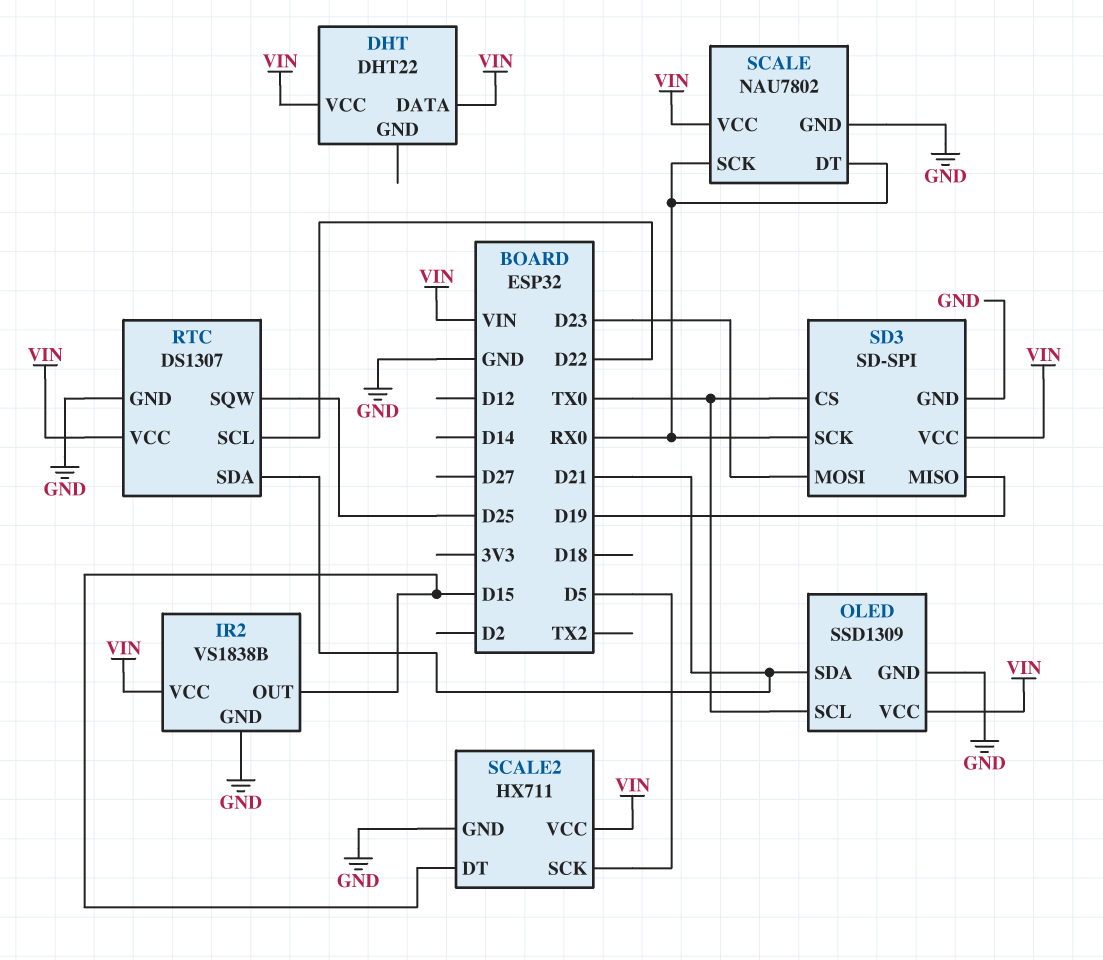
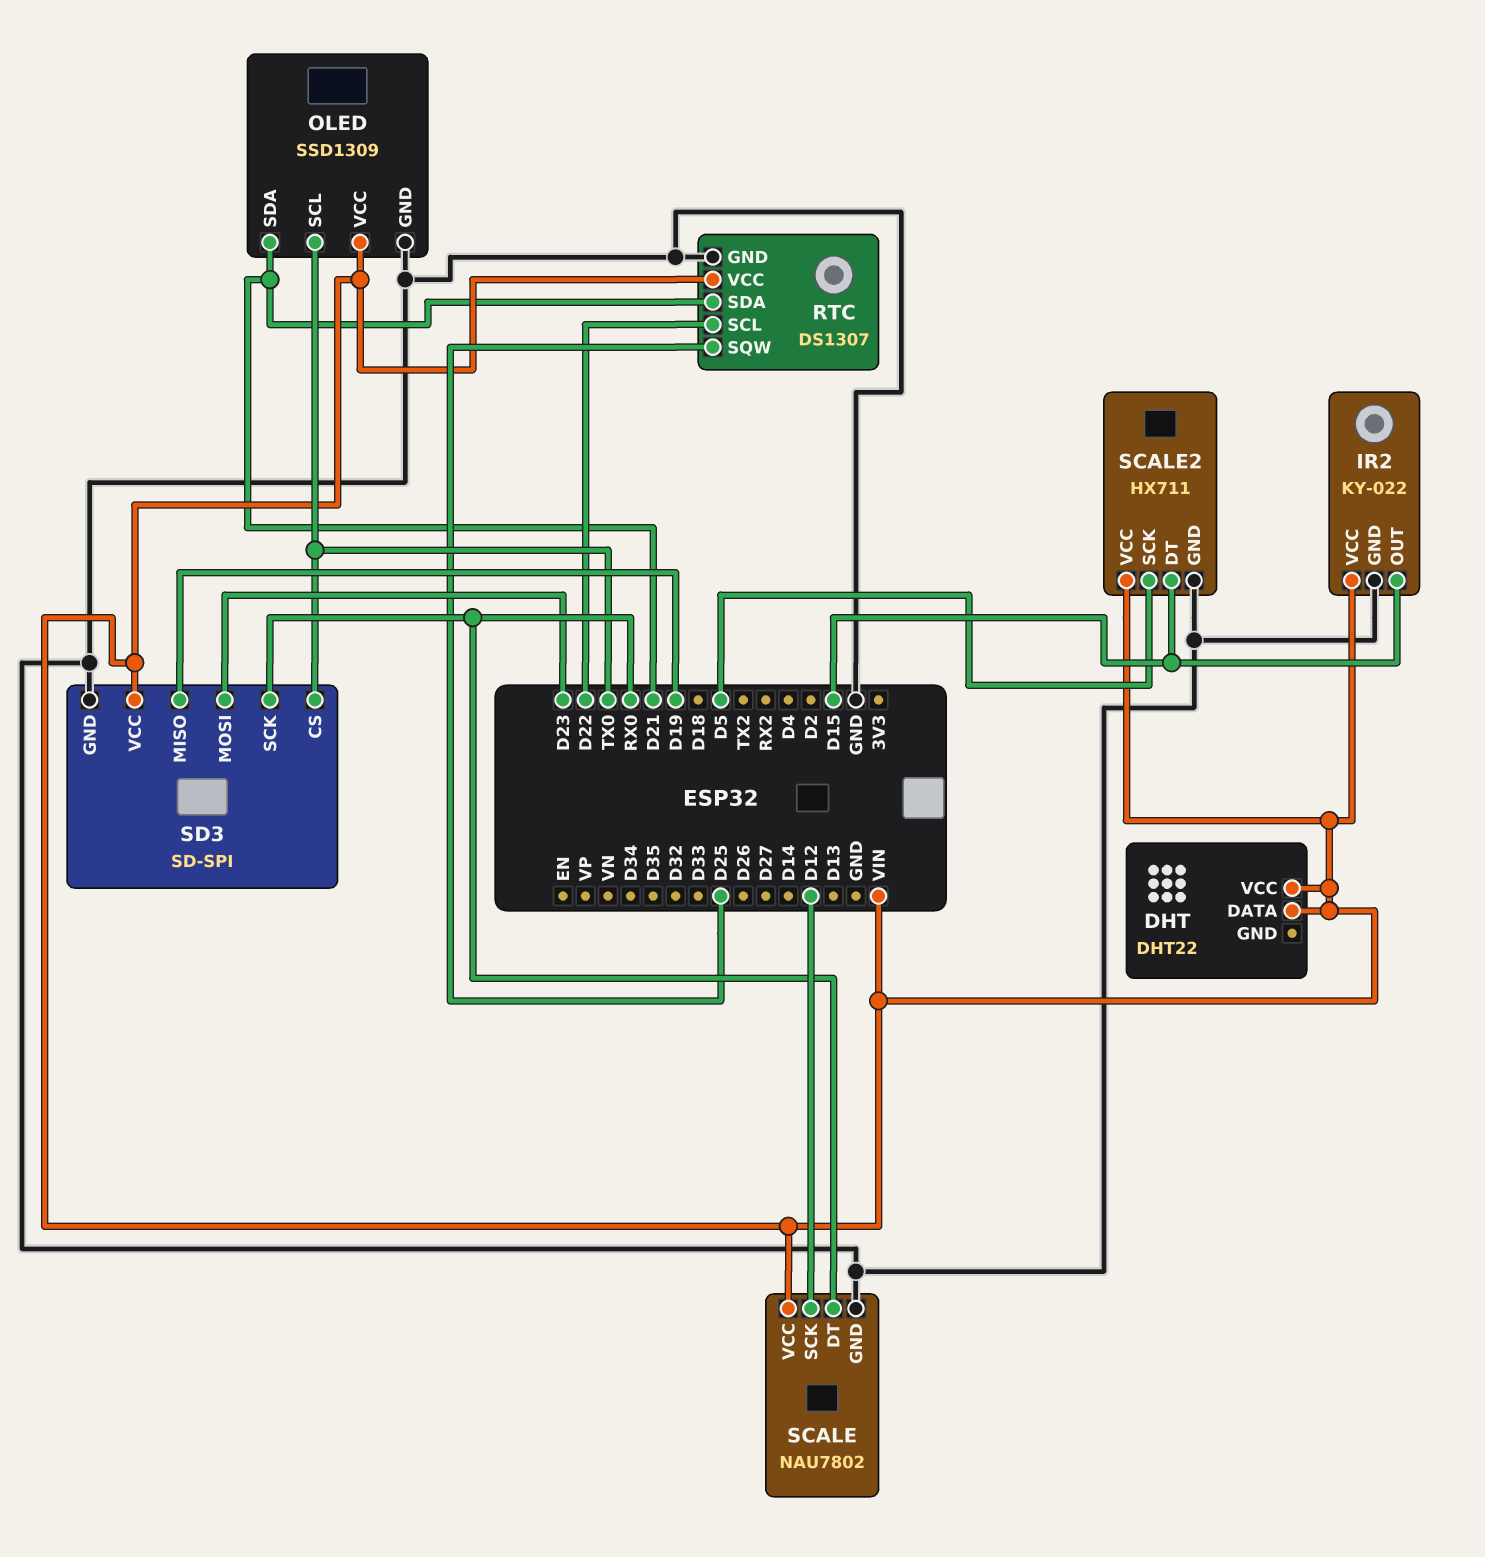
IR2: VS1838B -> KY-022
SCALE pin SCK: RX0 -> D12

